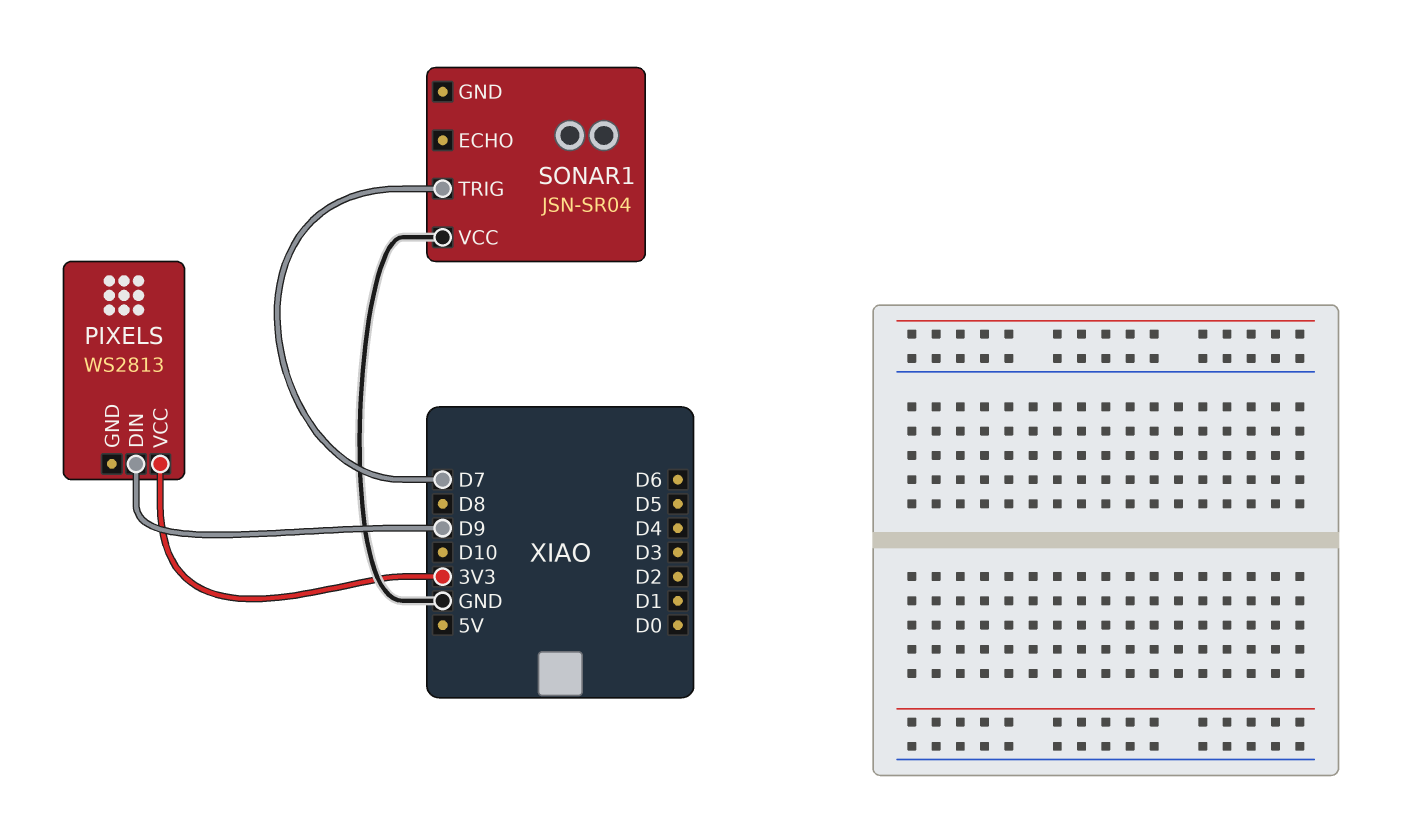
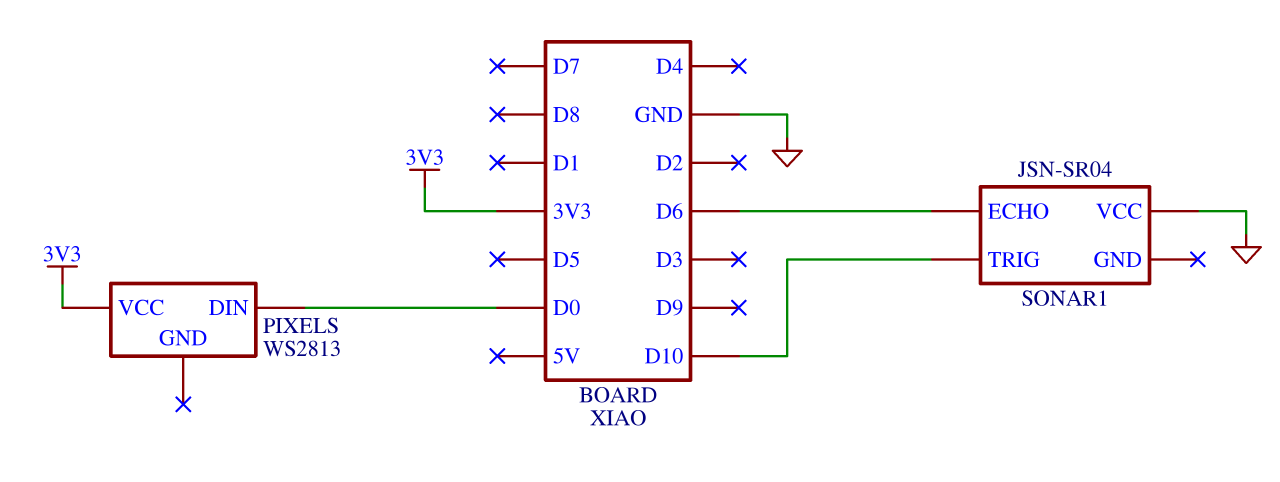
PIXELS pin DIN: D9 -> D0
SONAR1 pin ECHO: none -> D6
SONAR1 pin TRIG: D7 -> D10

